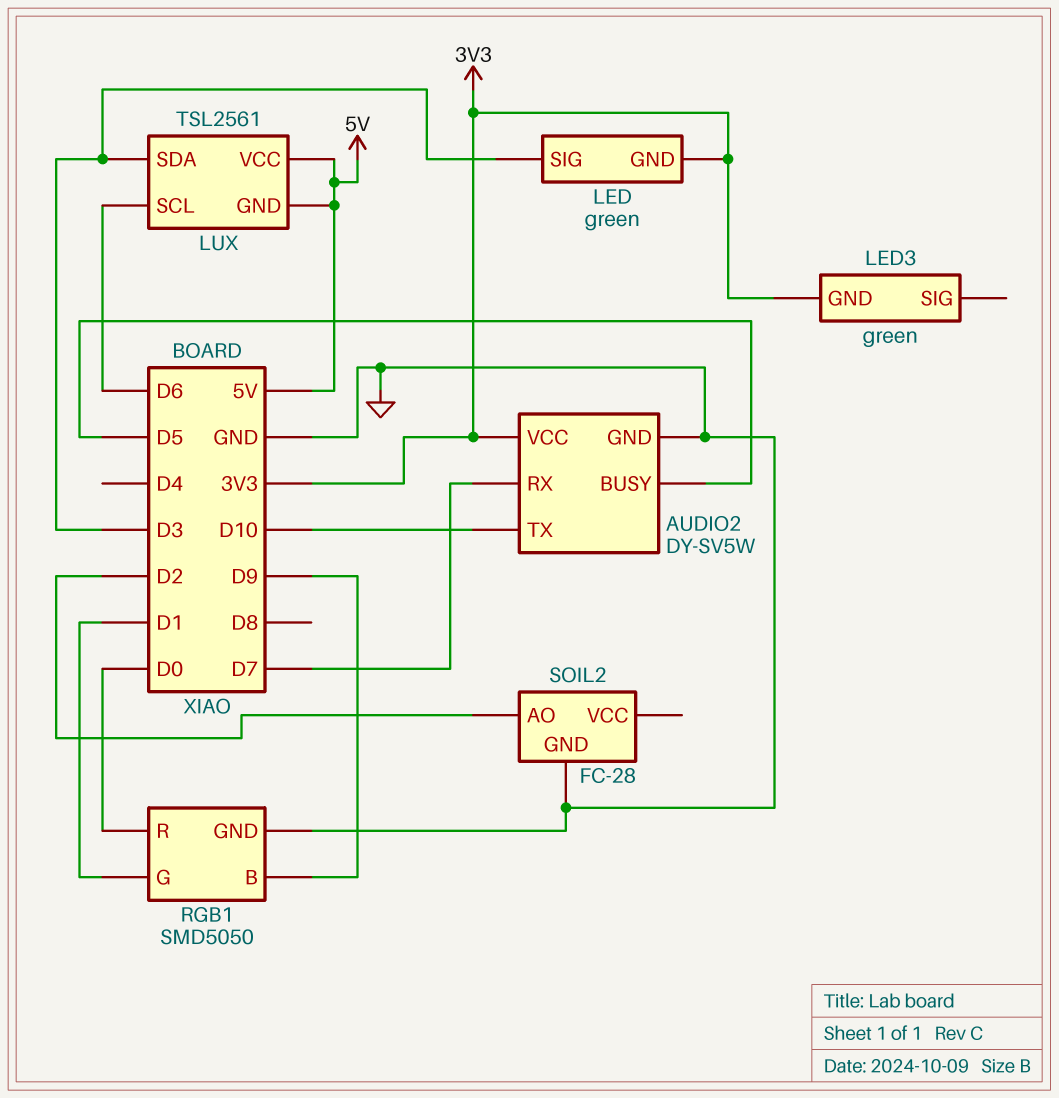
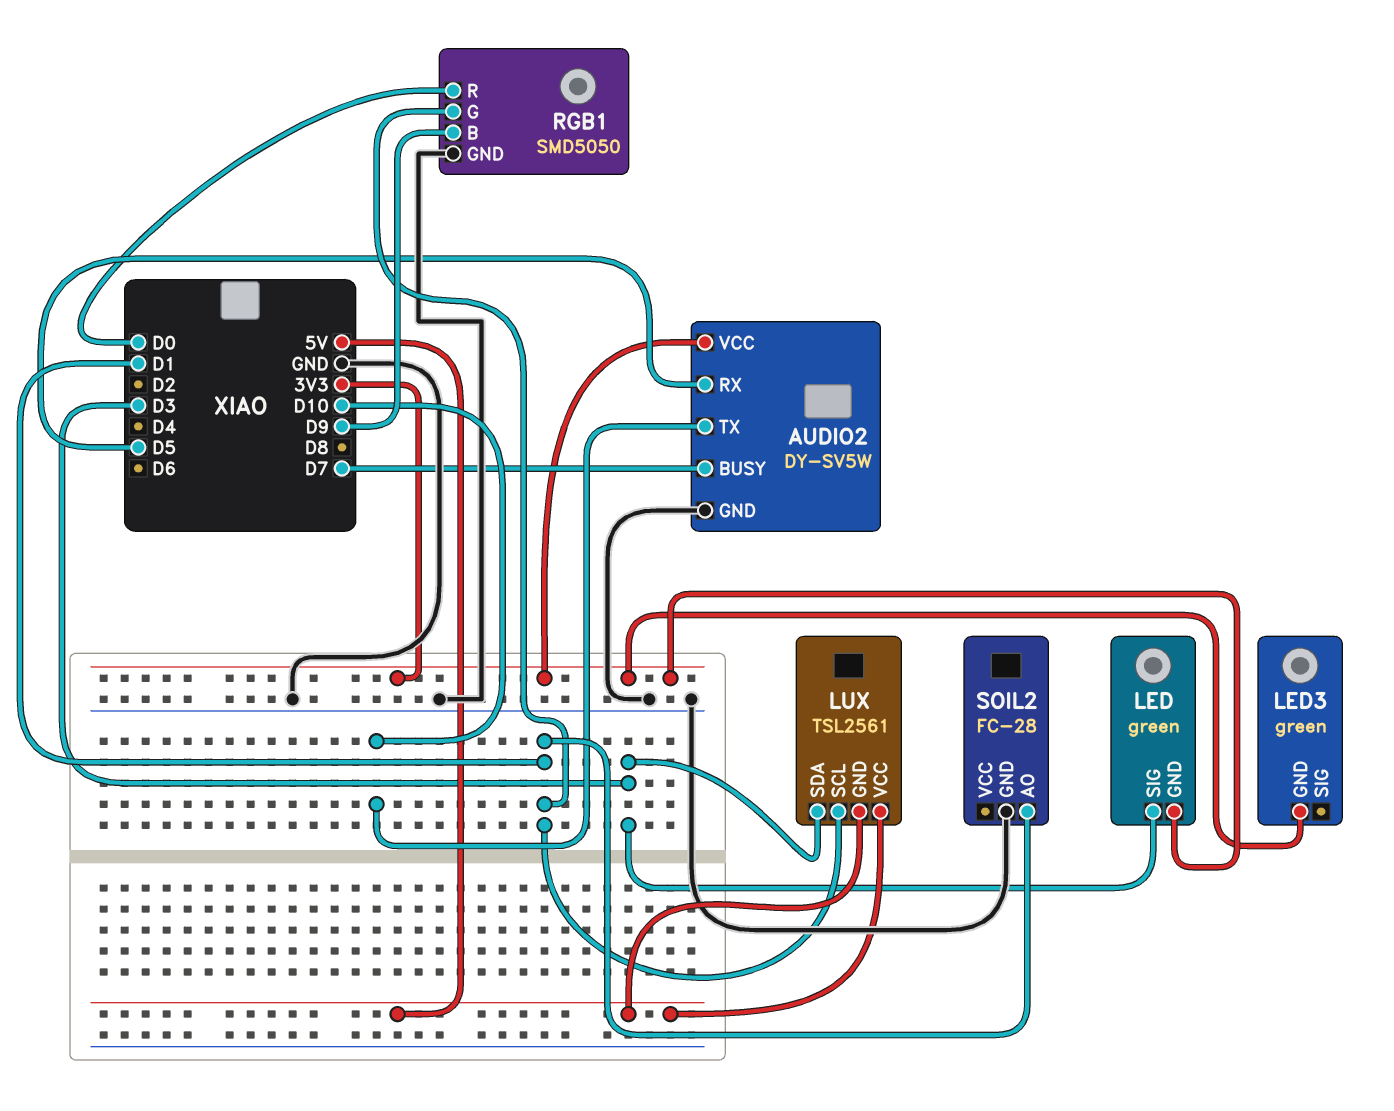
AUDIO2 pin BUSY: D5 -> D7
AUDIO2 pin RX: D7 -> D5
LUX pin SCL: D6 -> D1
SOIL2 pin AO: D2 -> D1

